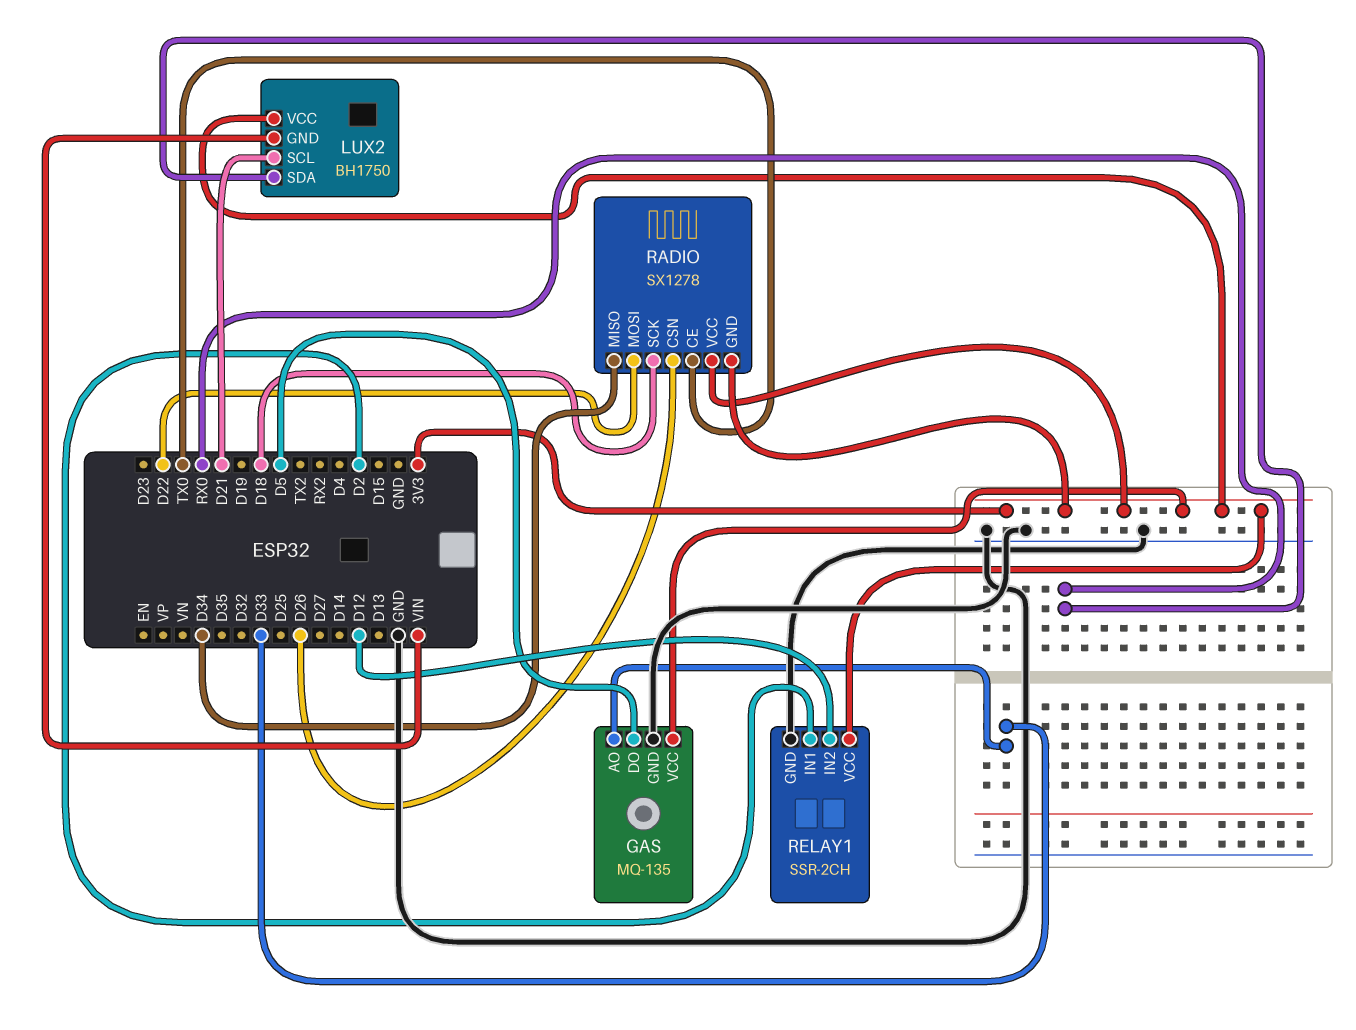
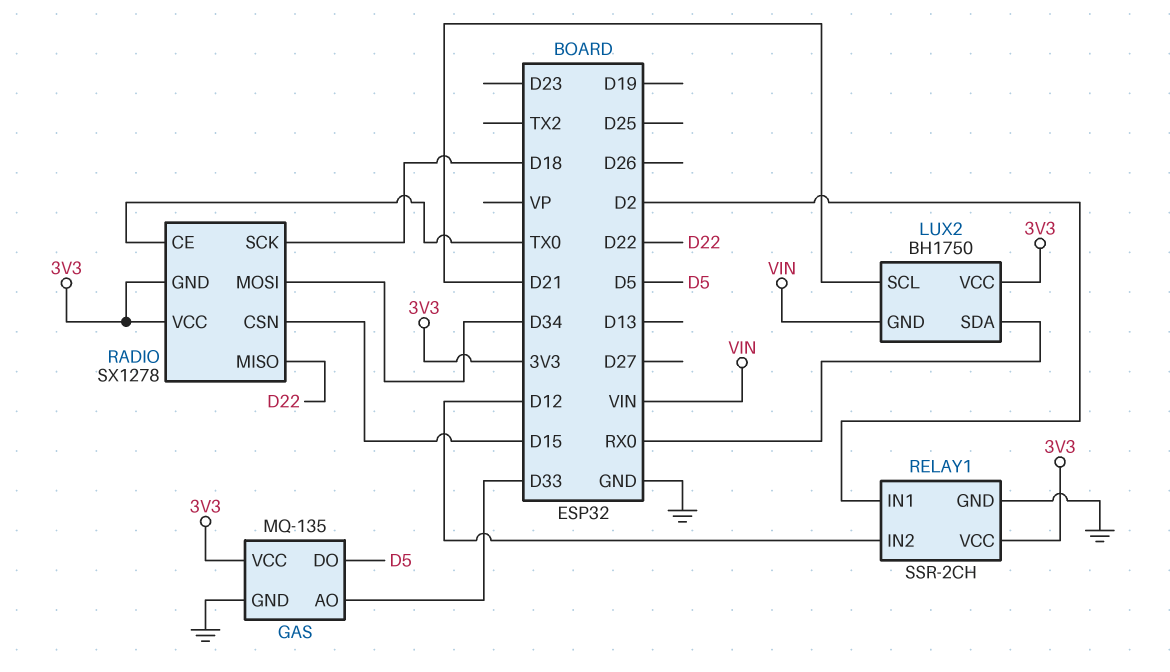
RADIO pin CSN: D26 -> D15
RADIO pin MISO: D34 -> D22
RADIO pin MOSI: D22 -> D34

